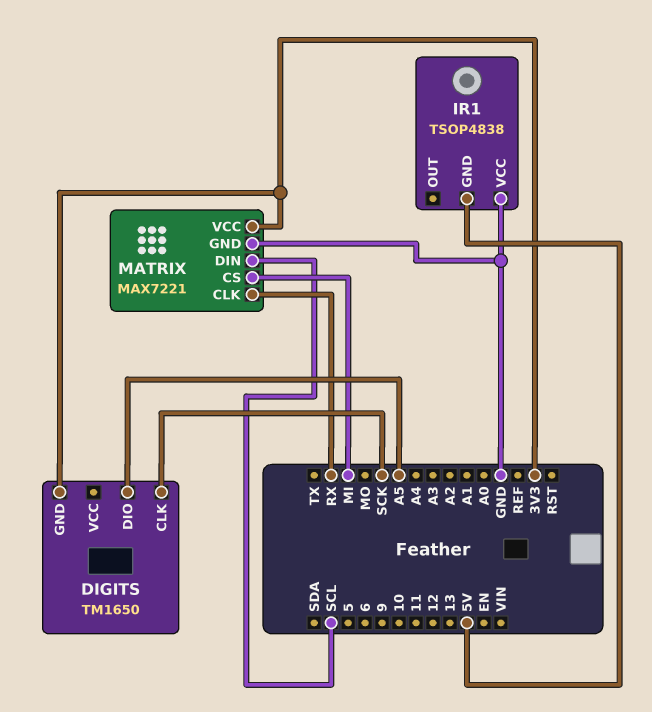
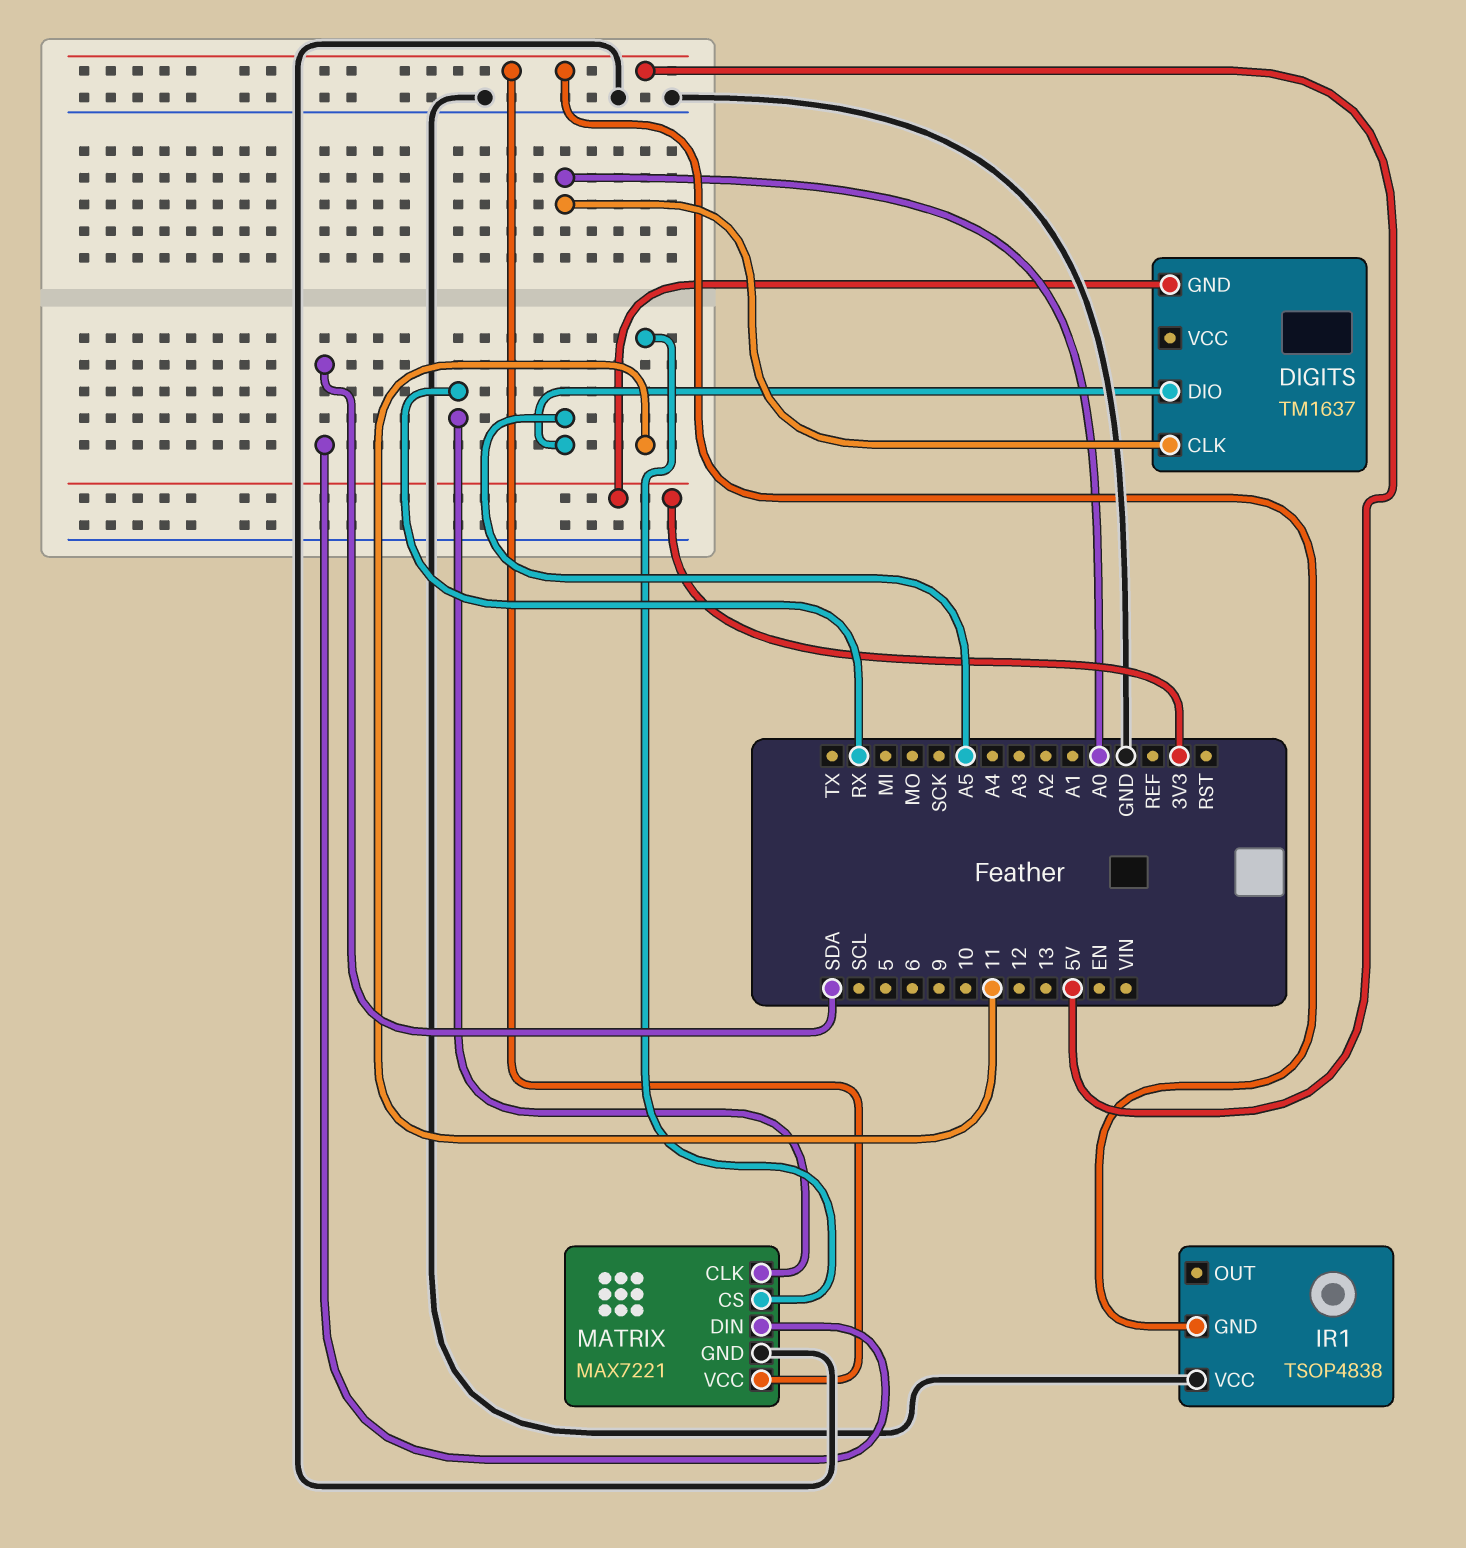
DIGITS: TM1650 -> TM1637
DIGITS pin CLK: SCK -> A0
MATRIX pin CS: MI -> 11
MATRIX pin DIN: SCL -> SDA
MATRIX pin VCC: 3V3 -> 5V

